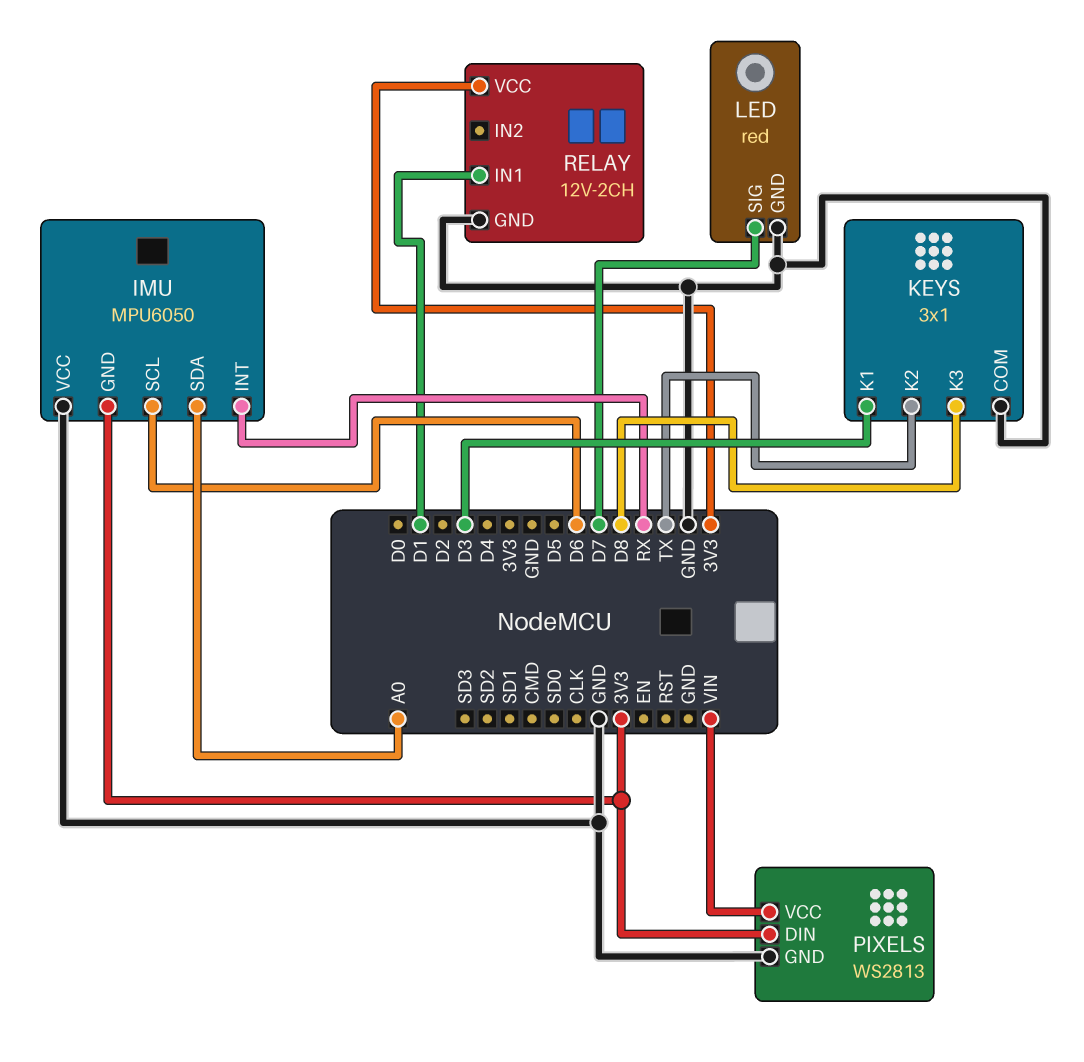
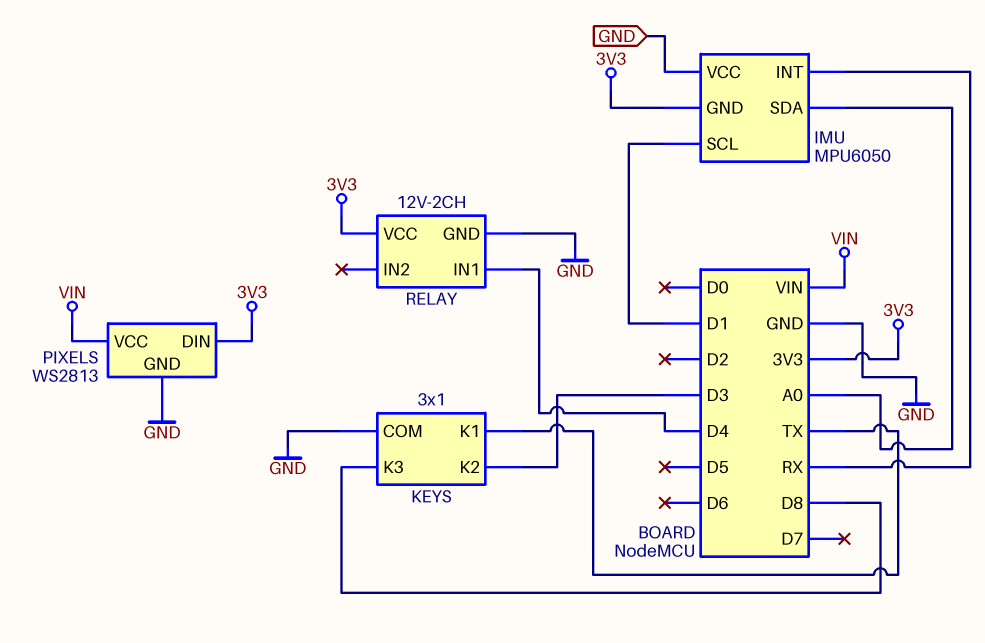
IMU pin SCL: D6 -> D1
KEYS pin K1: D3 -> TX
KEYS pin K2: TX -> D3
LED: red -> none
LED pin GND: GND -> none
LED pin SIG: D7 -> none
RELAY pin IN1: D1 -> D4

